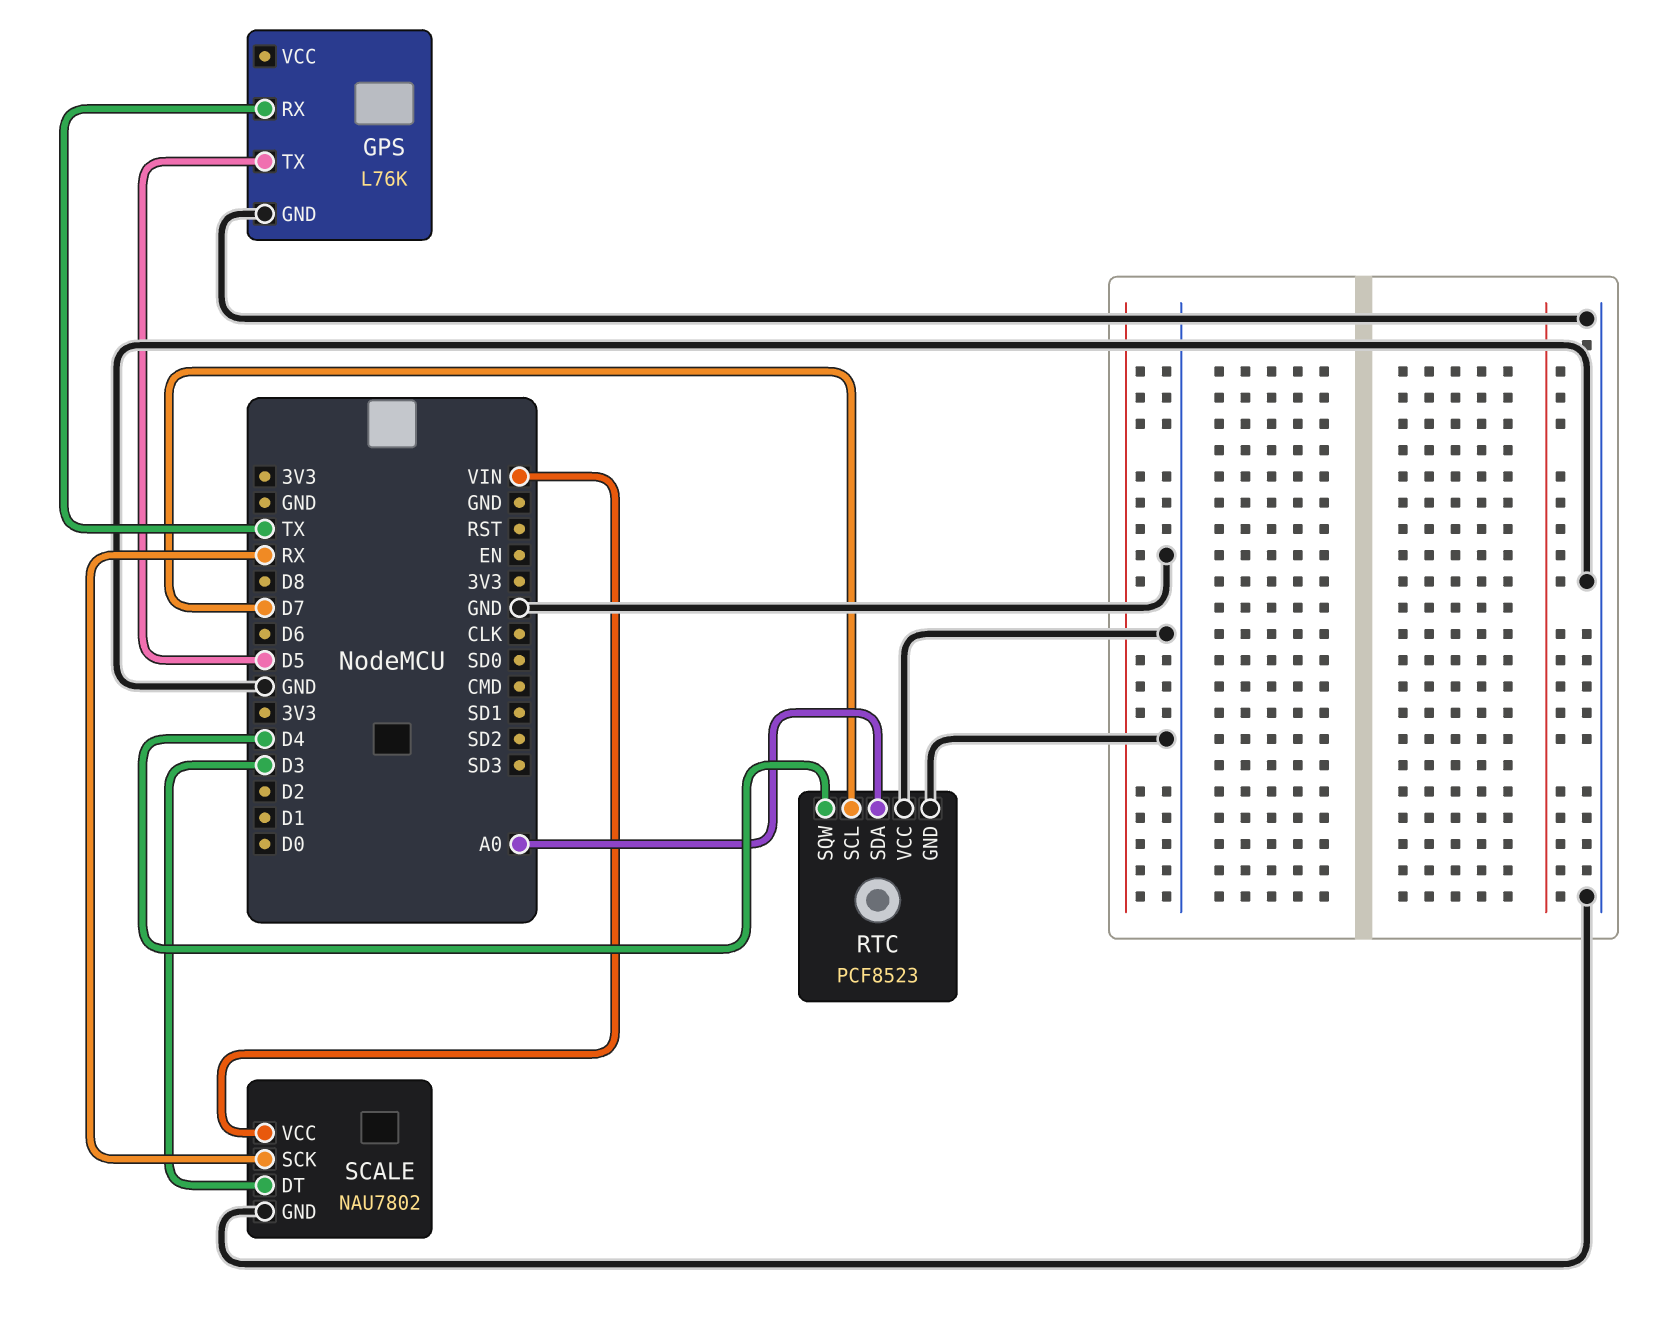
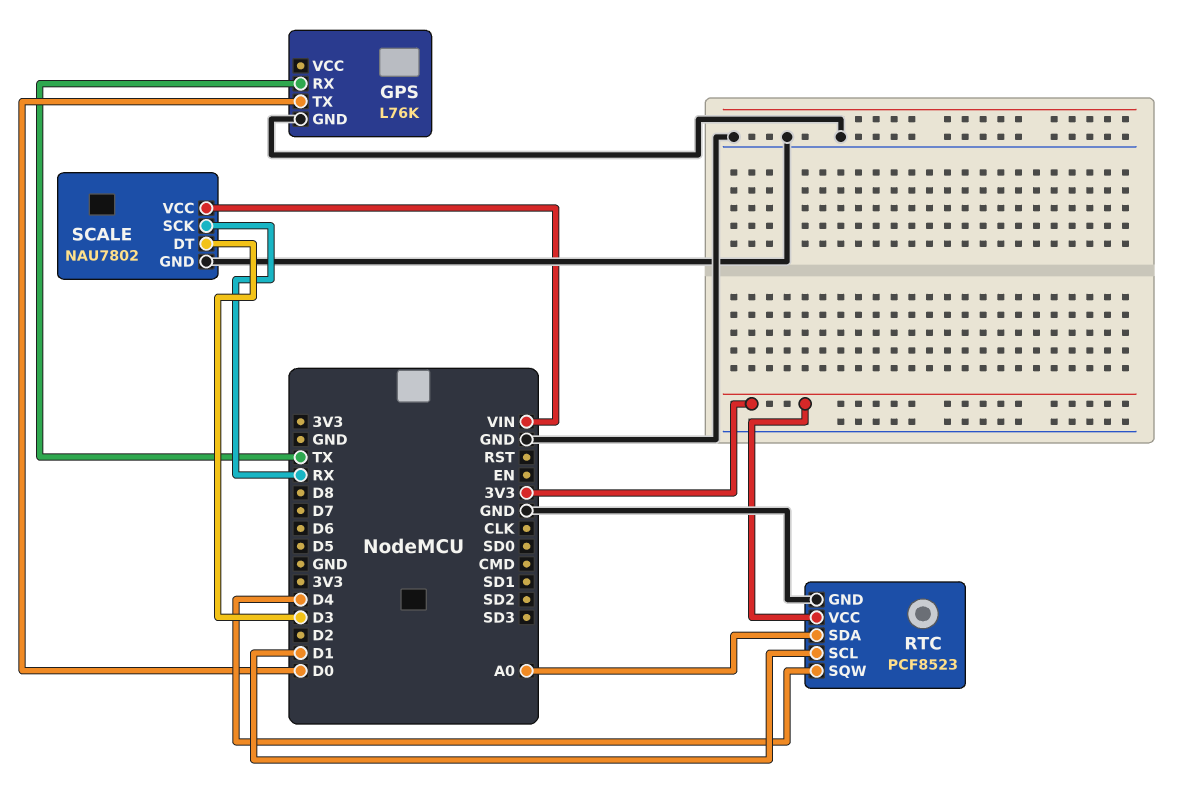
GPS pin TX: D5 -> D0
RTC pin SCL: D7 -> D1
RTC pin VCC: GND -> 3V3

